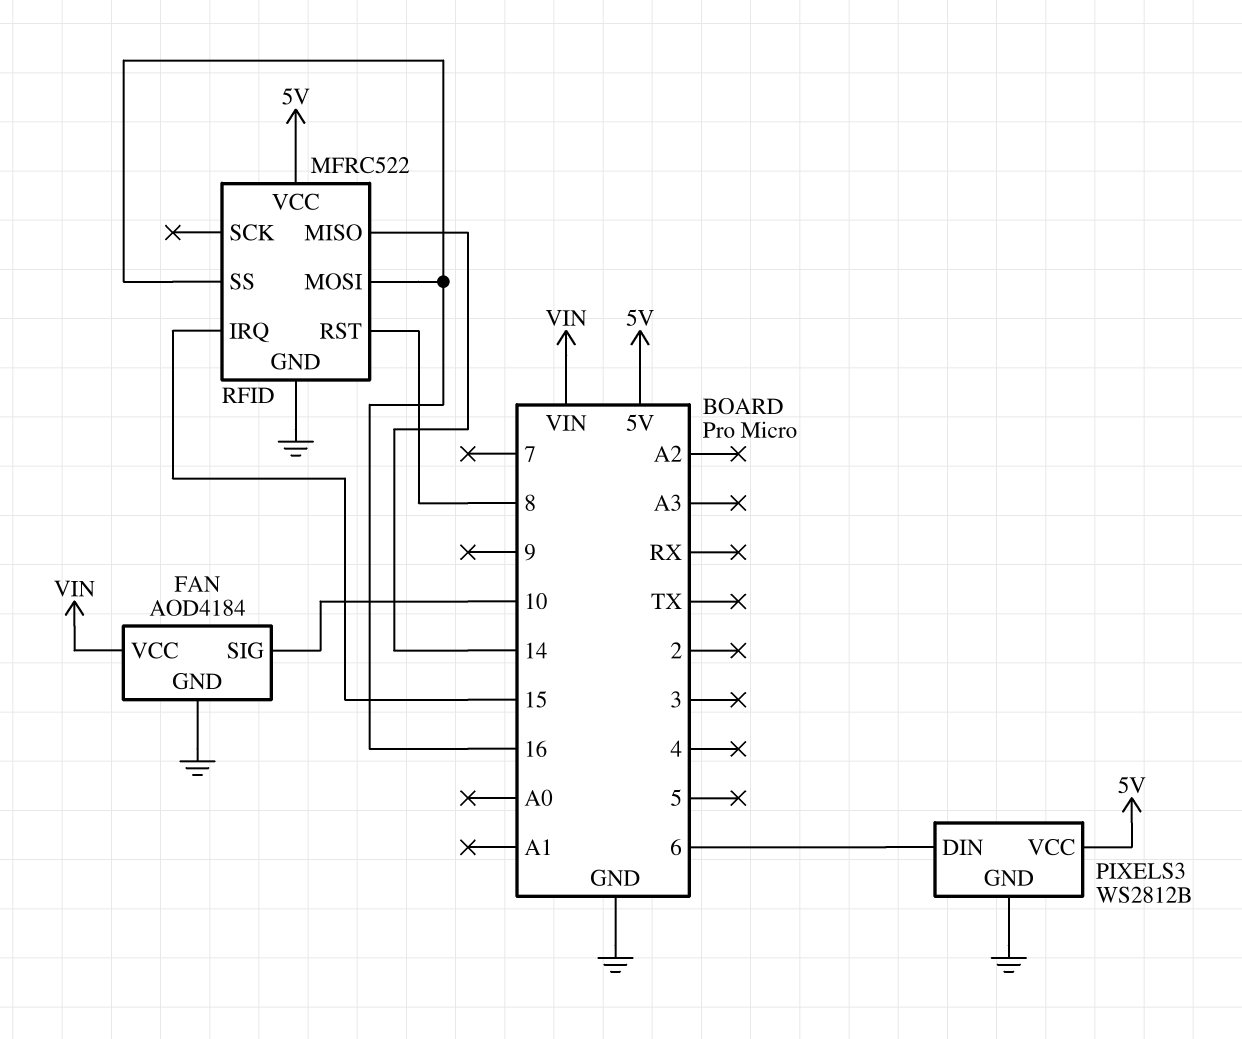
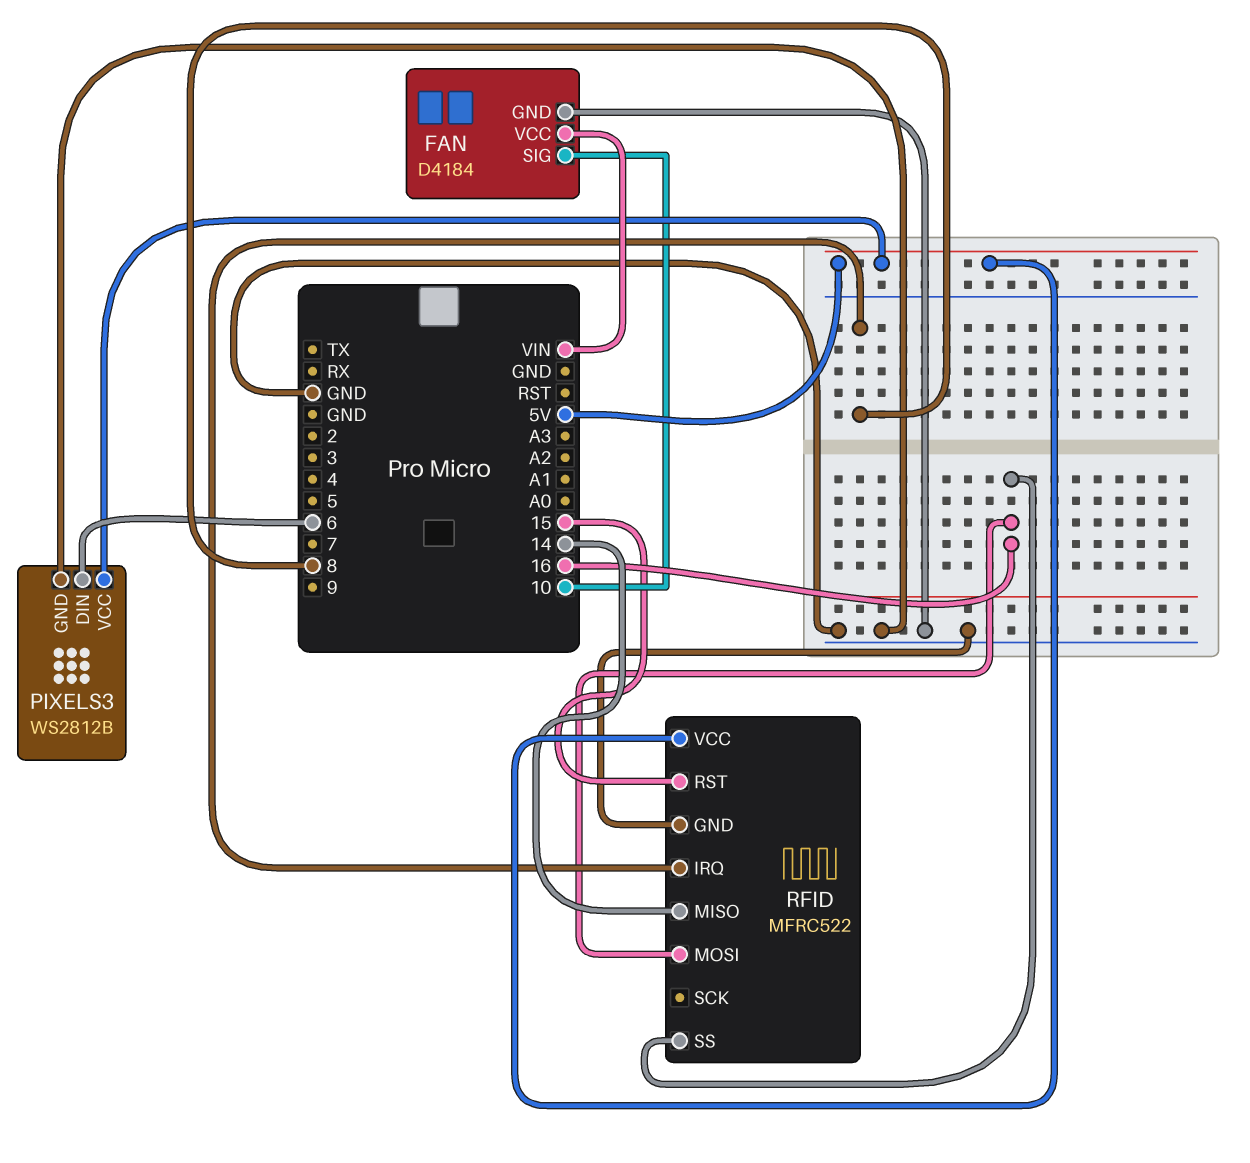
FAN: AOD4184 -> D4184
RFID pin IRQ: 15 -> 8
RFID pin RST: 8 -> 15

